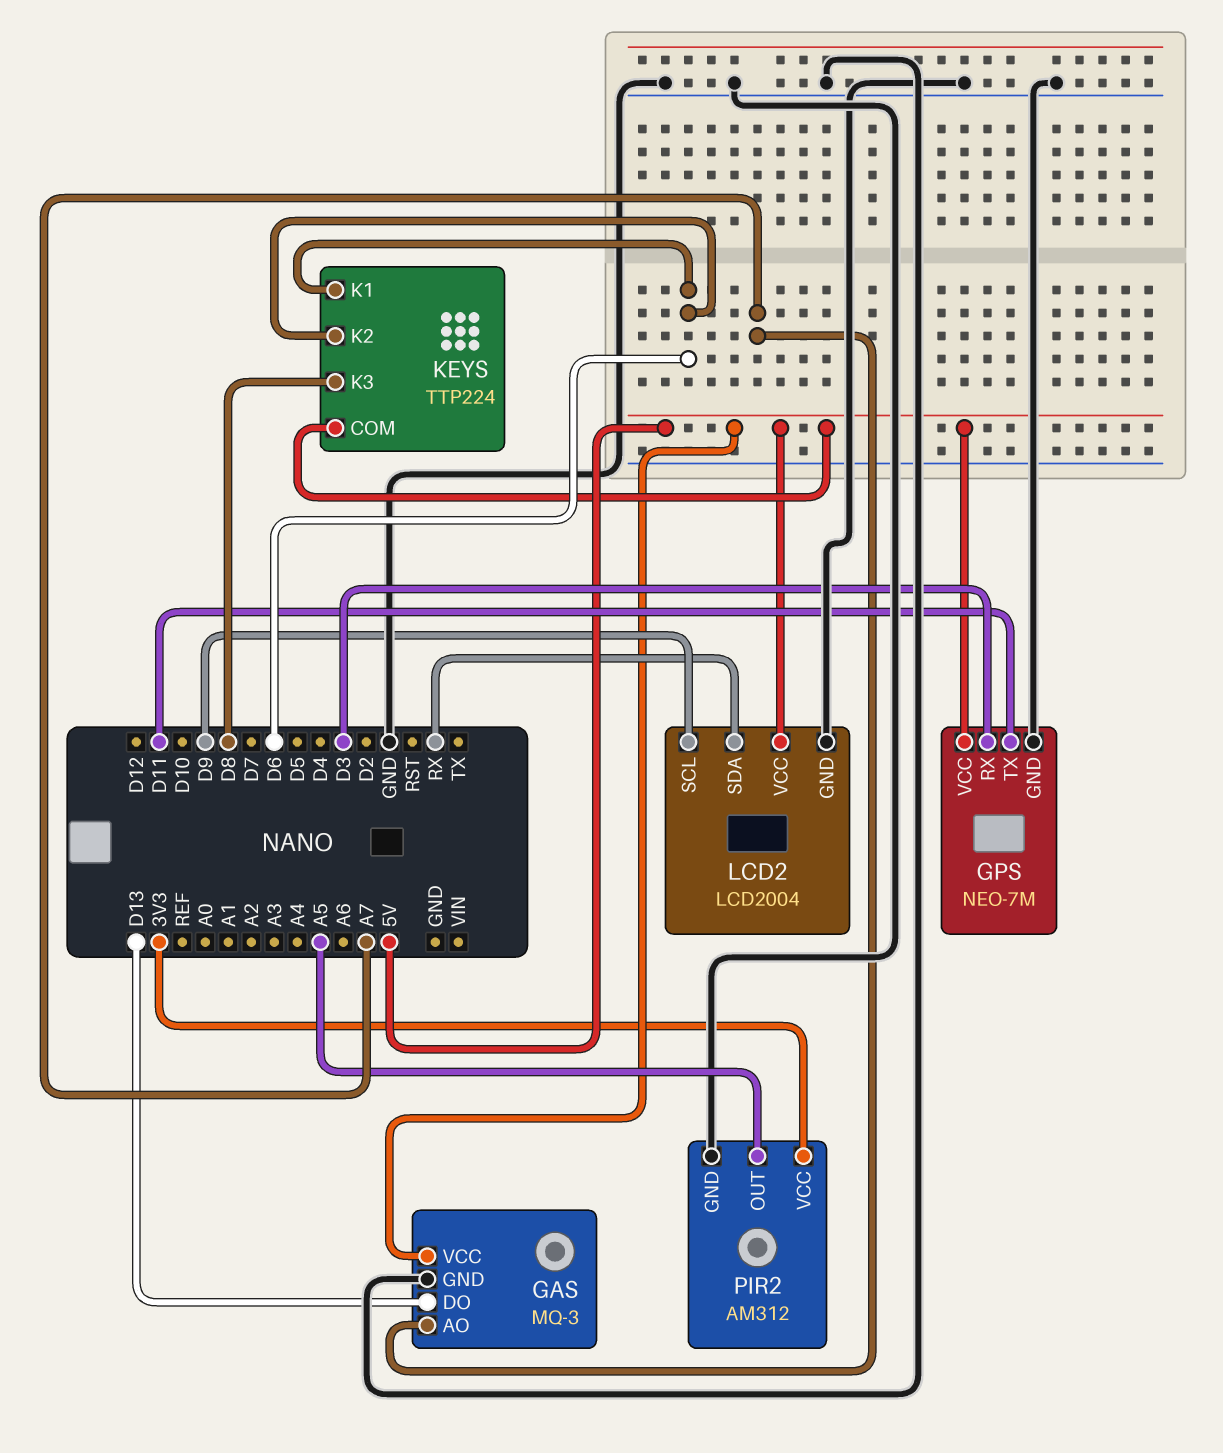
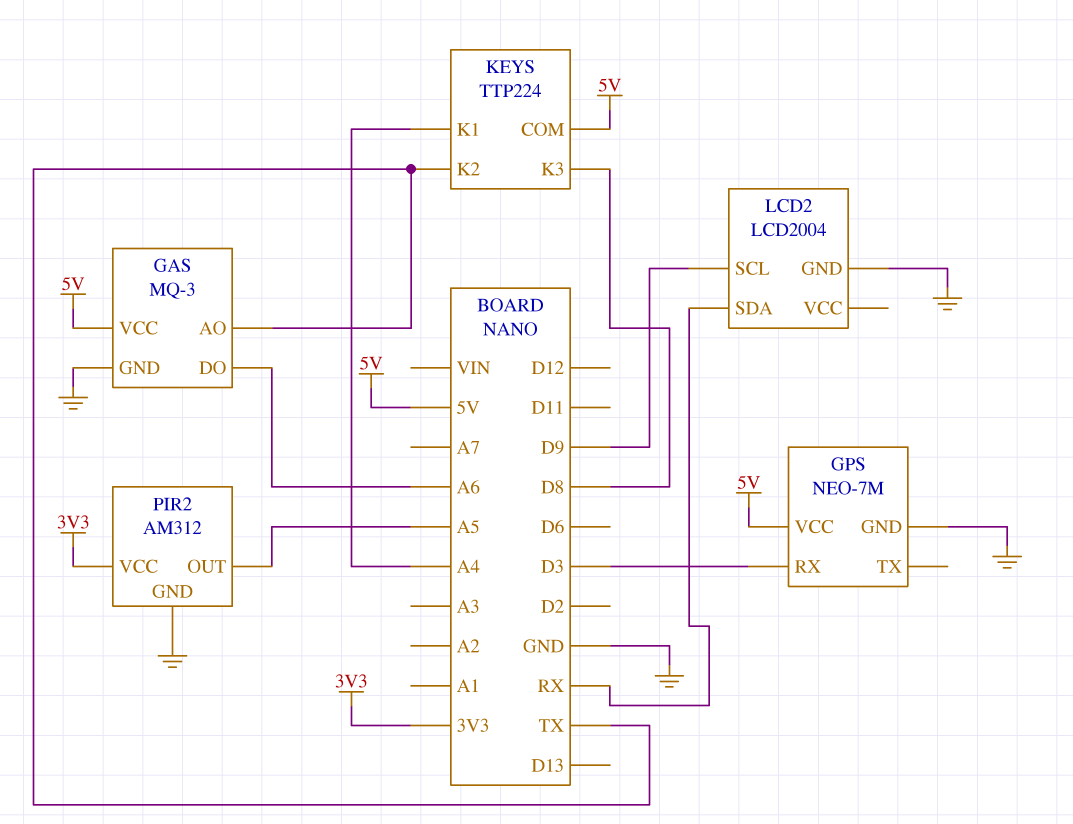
GAS pin AO: A7 -> TX
GAS pin DO: D13 -> A6
GPS pin TX: D11 -> none
KEYS pin K1: D6 -> A4
KEYS pin K2: D6 -> TX
LCD2 pin VCC: 5V -> none

